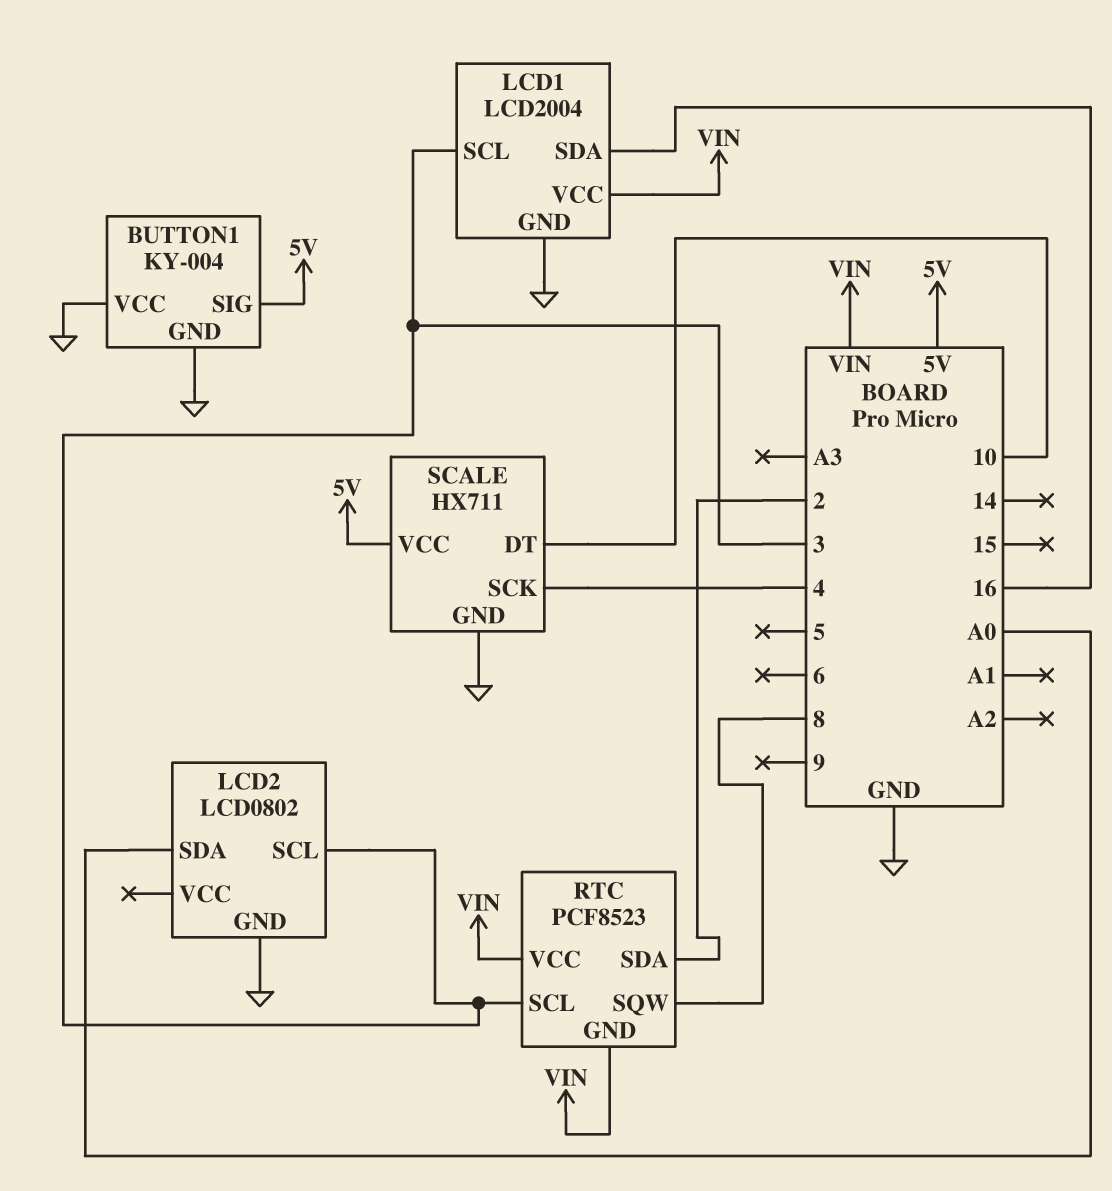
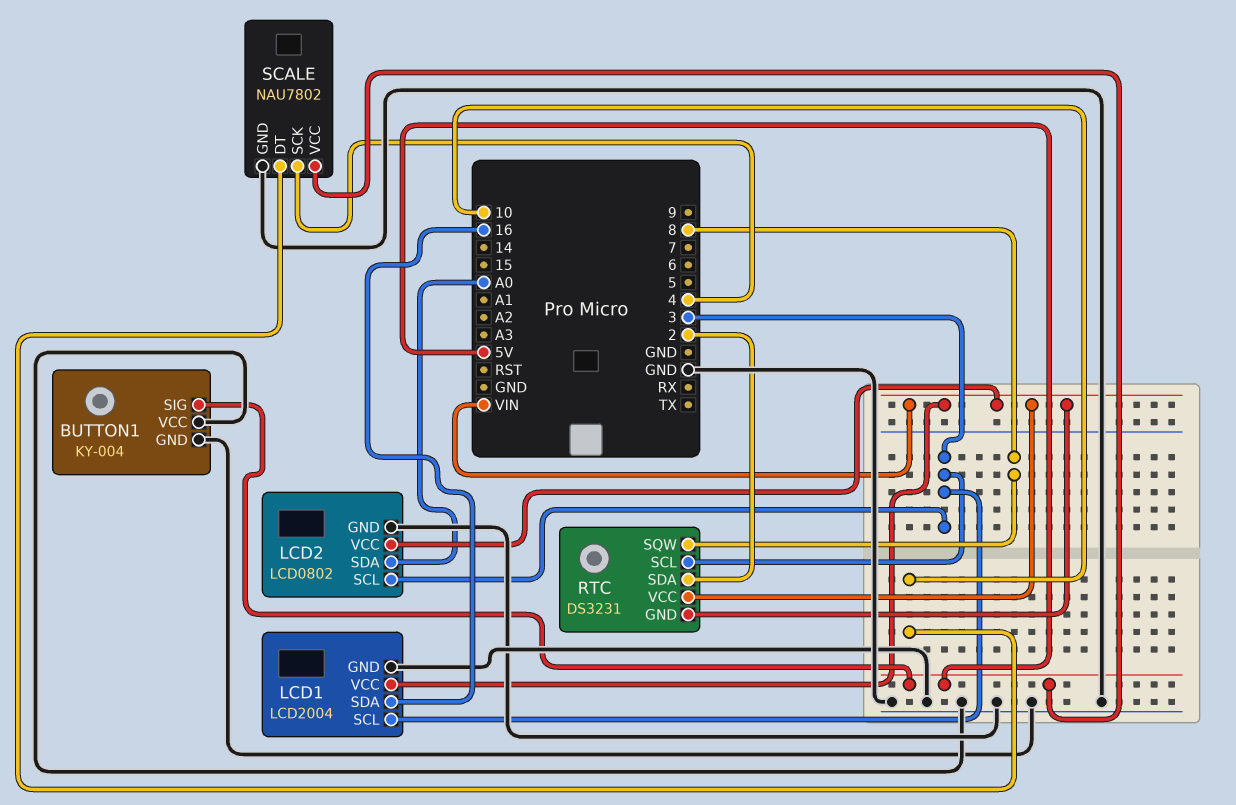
LCD2 pin VCC: none -> VIN
RTC: PCF8523 -> DS3231
SCALE: HX711 -> NAU7802

